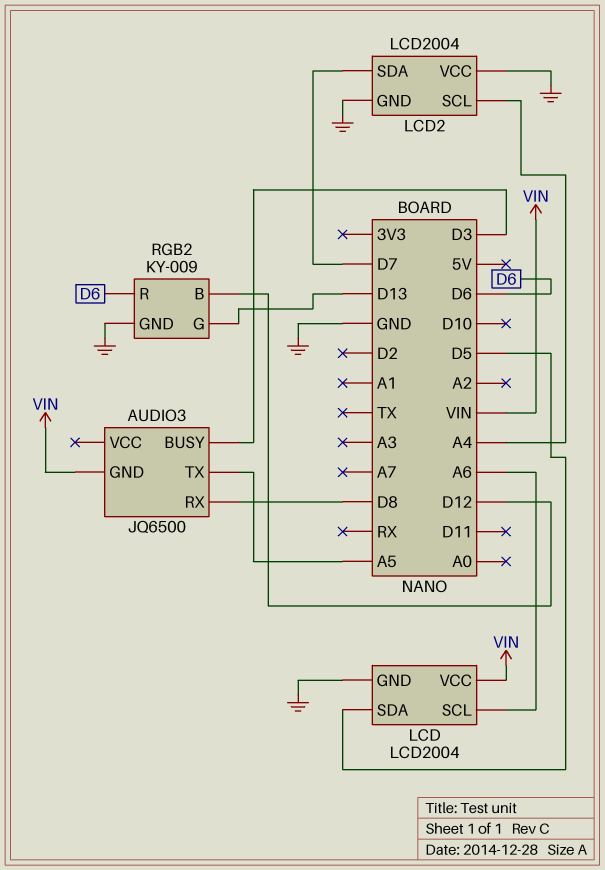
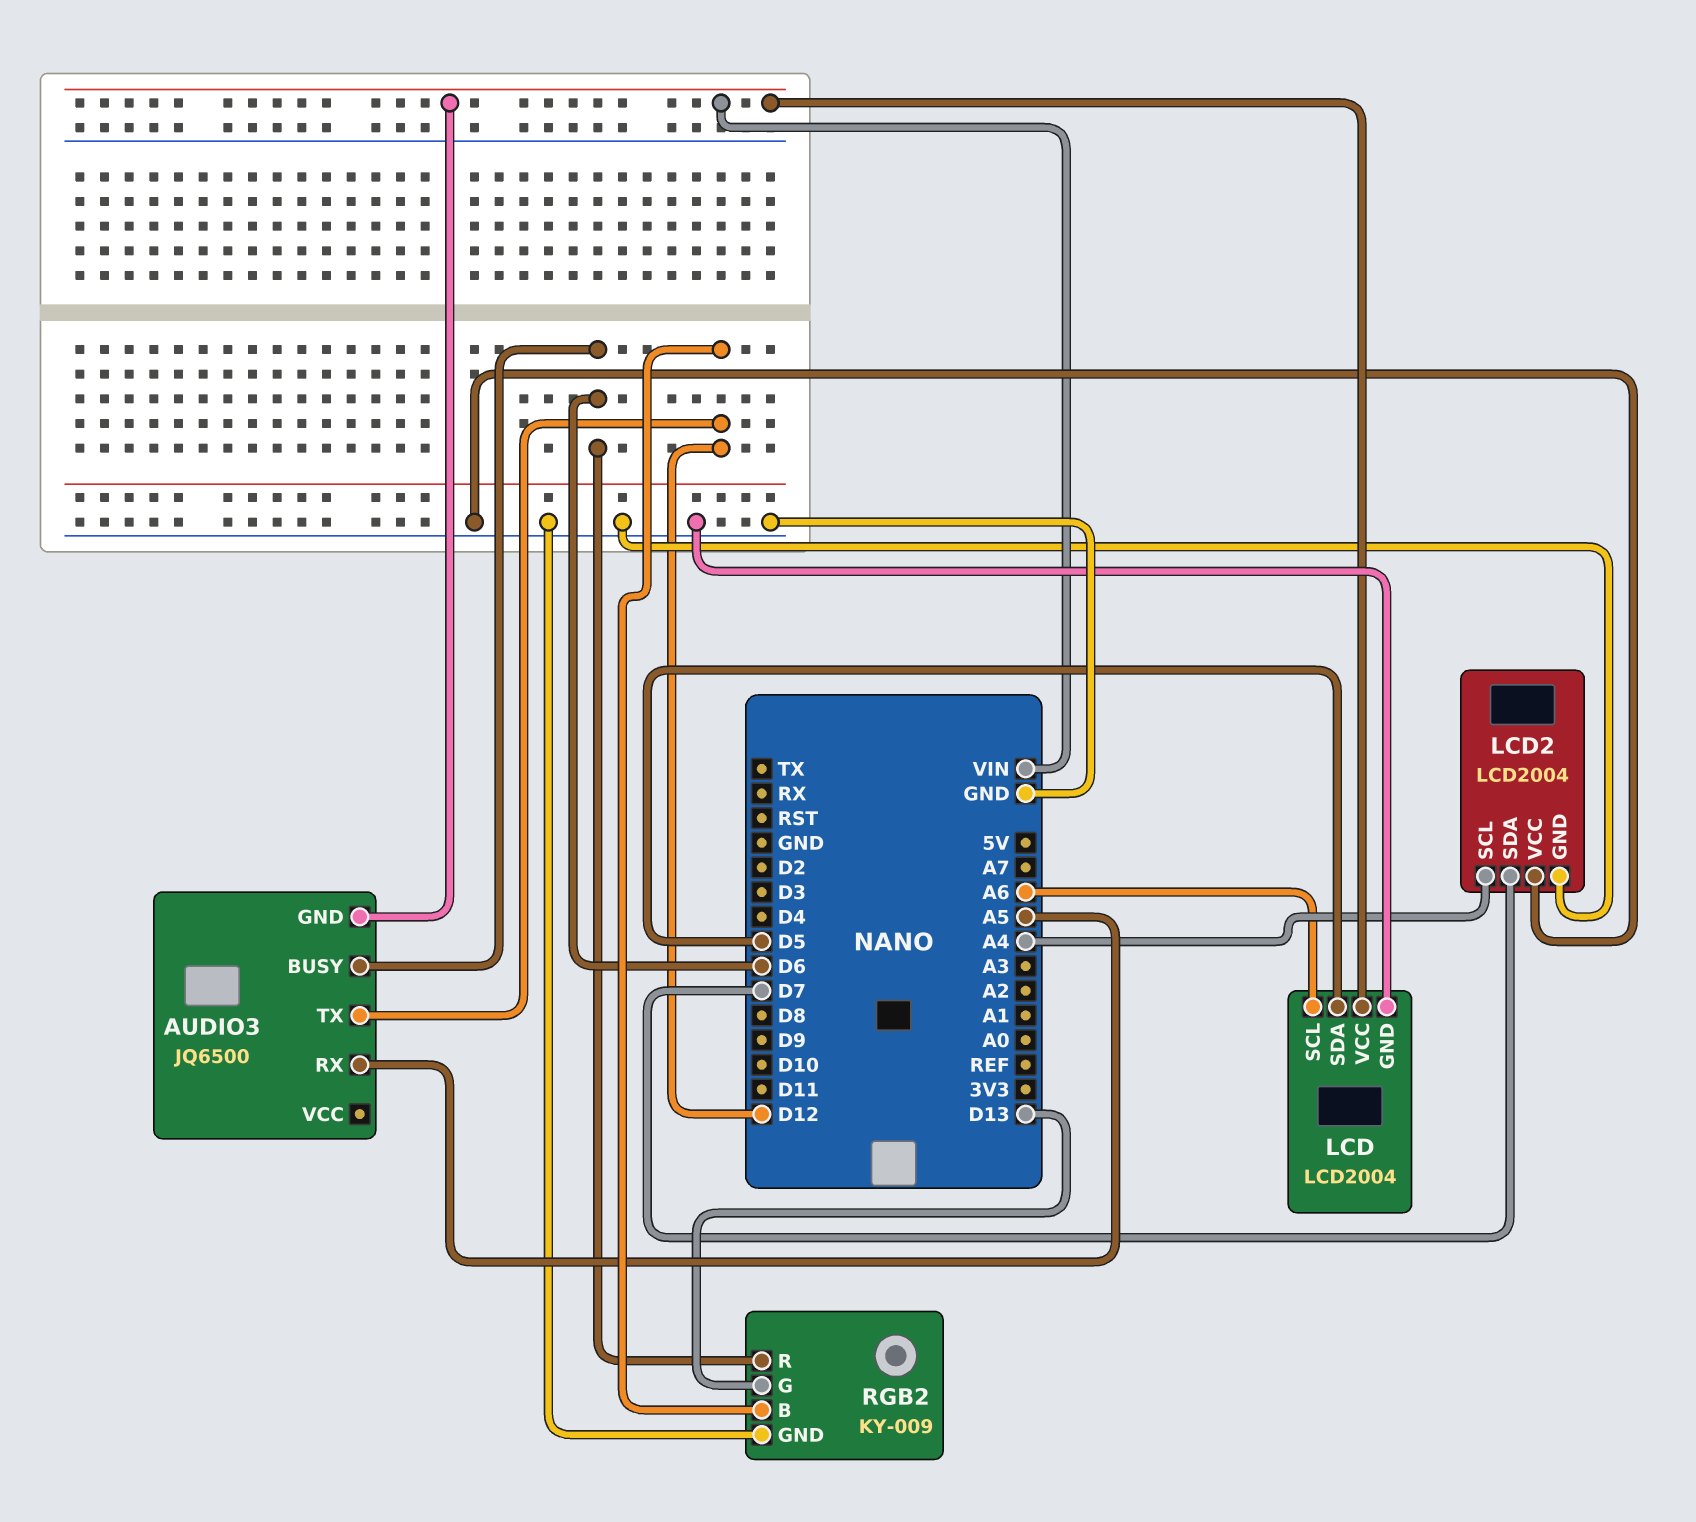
AUDIO3 pin BUSY: D3 -> D6
AUDIO3 pin RX: D8 -> A5
AUDIO3 pin TX: A5 -> D12

